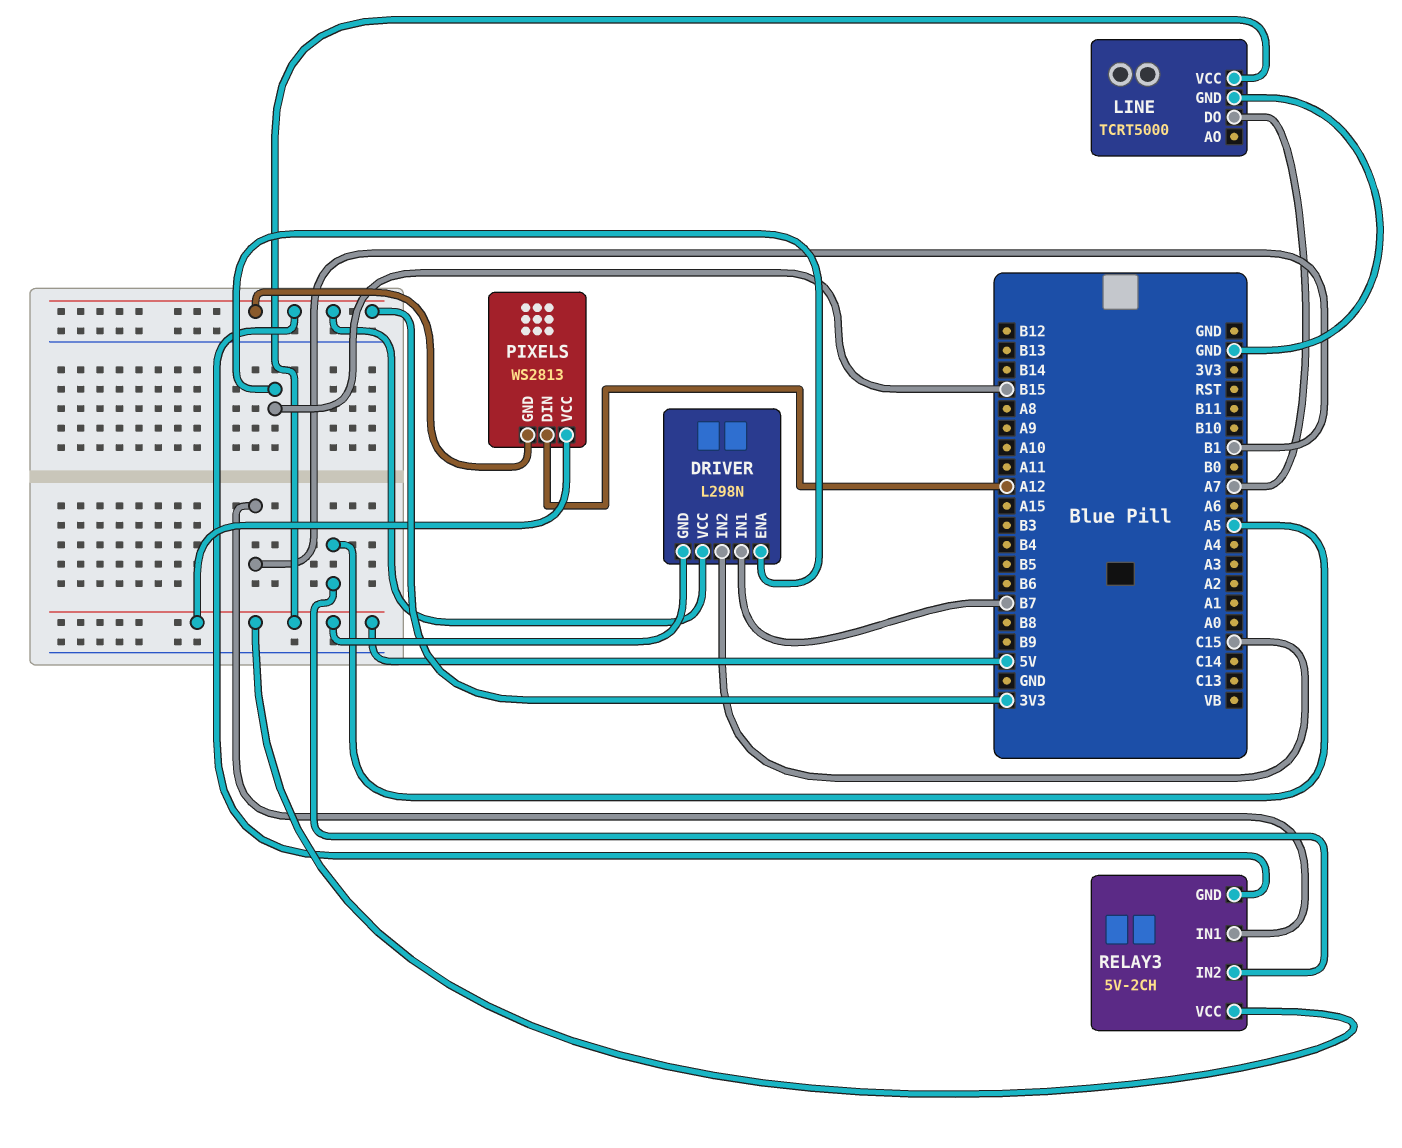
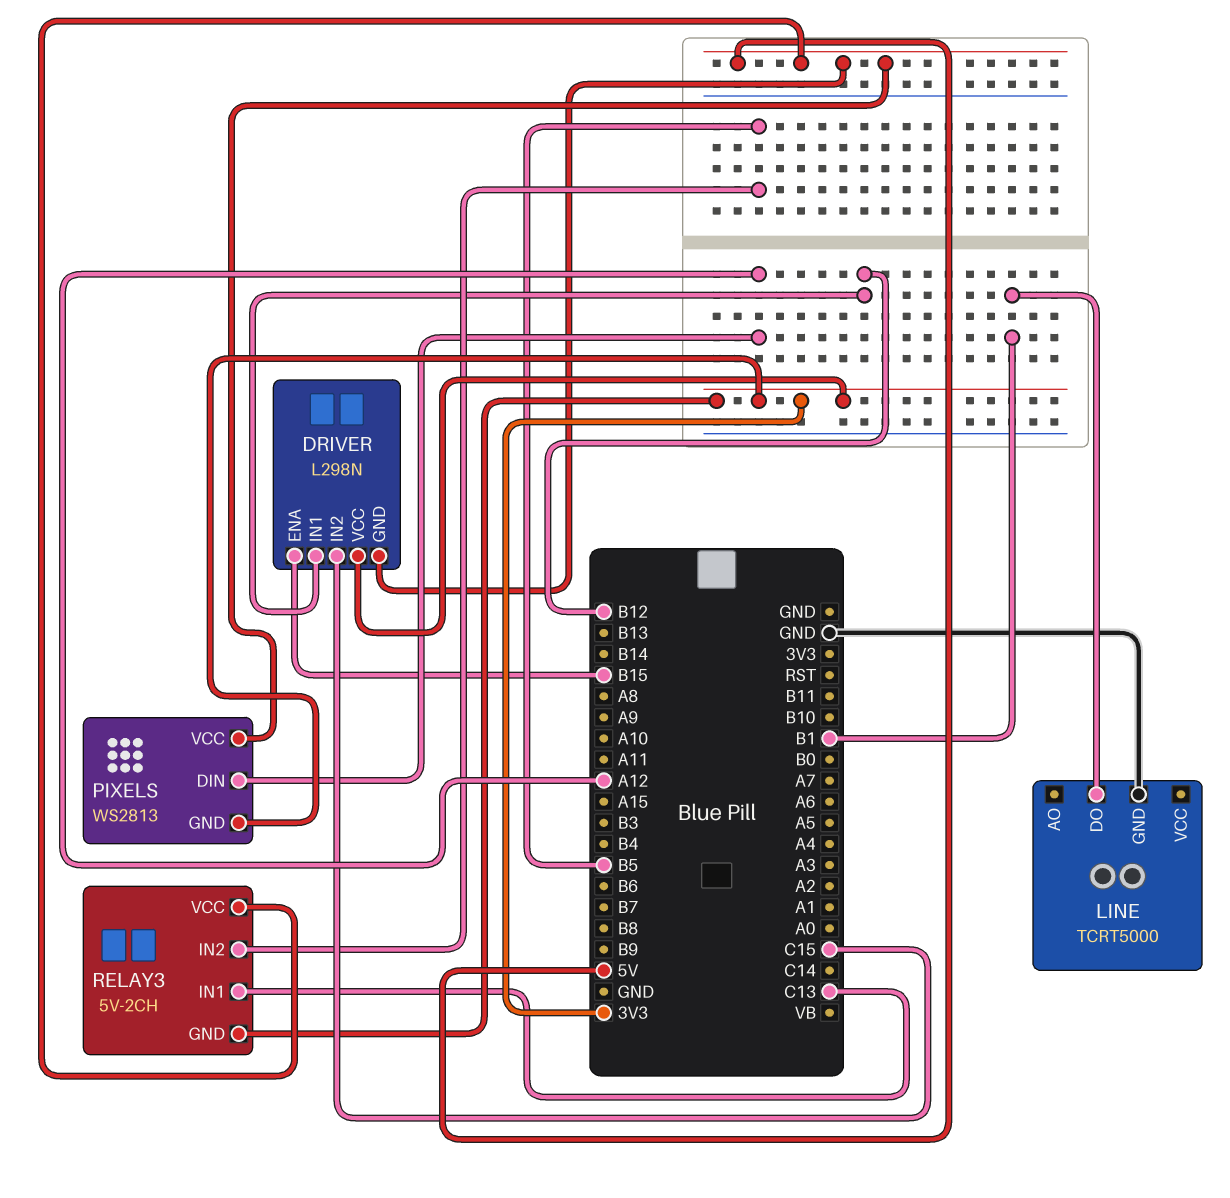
DRIVER pin IN1: B7 -> B12
LINE pin DO: A7 -> B1
LINE pin VCC: 5V -> none
RELAY3 pin IN1: B1 -> C13
RELAY3 pin IN2: A5 -> B5

